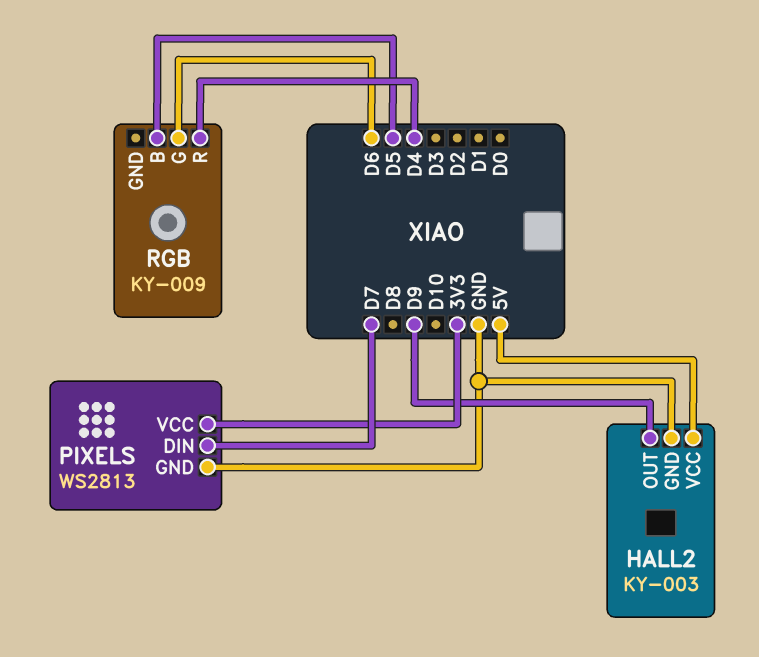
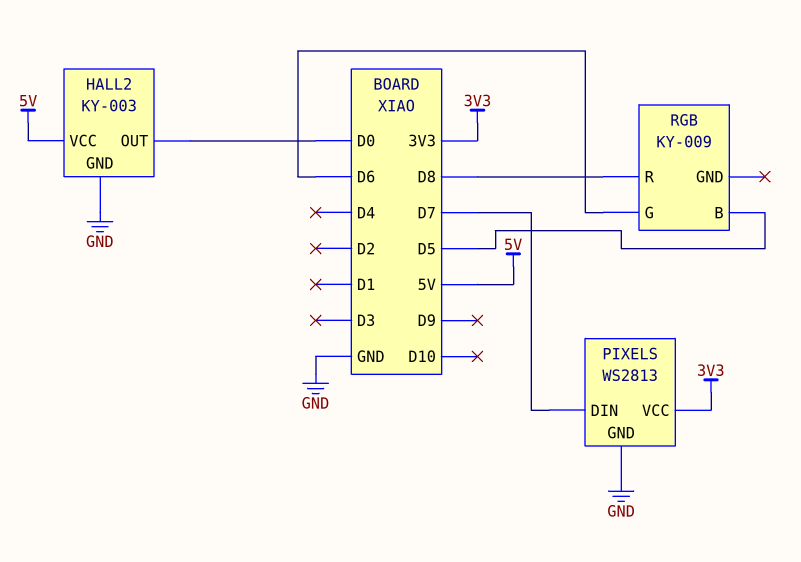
HALL2 pin OUT: D9 -> D0
RGB pin R: D4 -> D8

